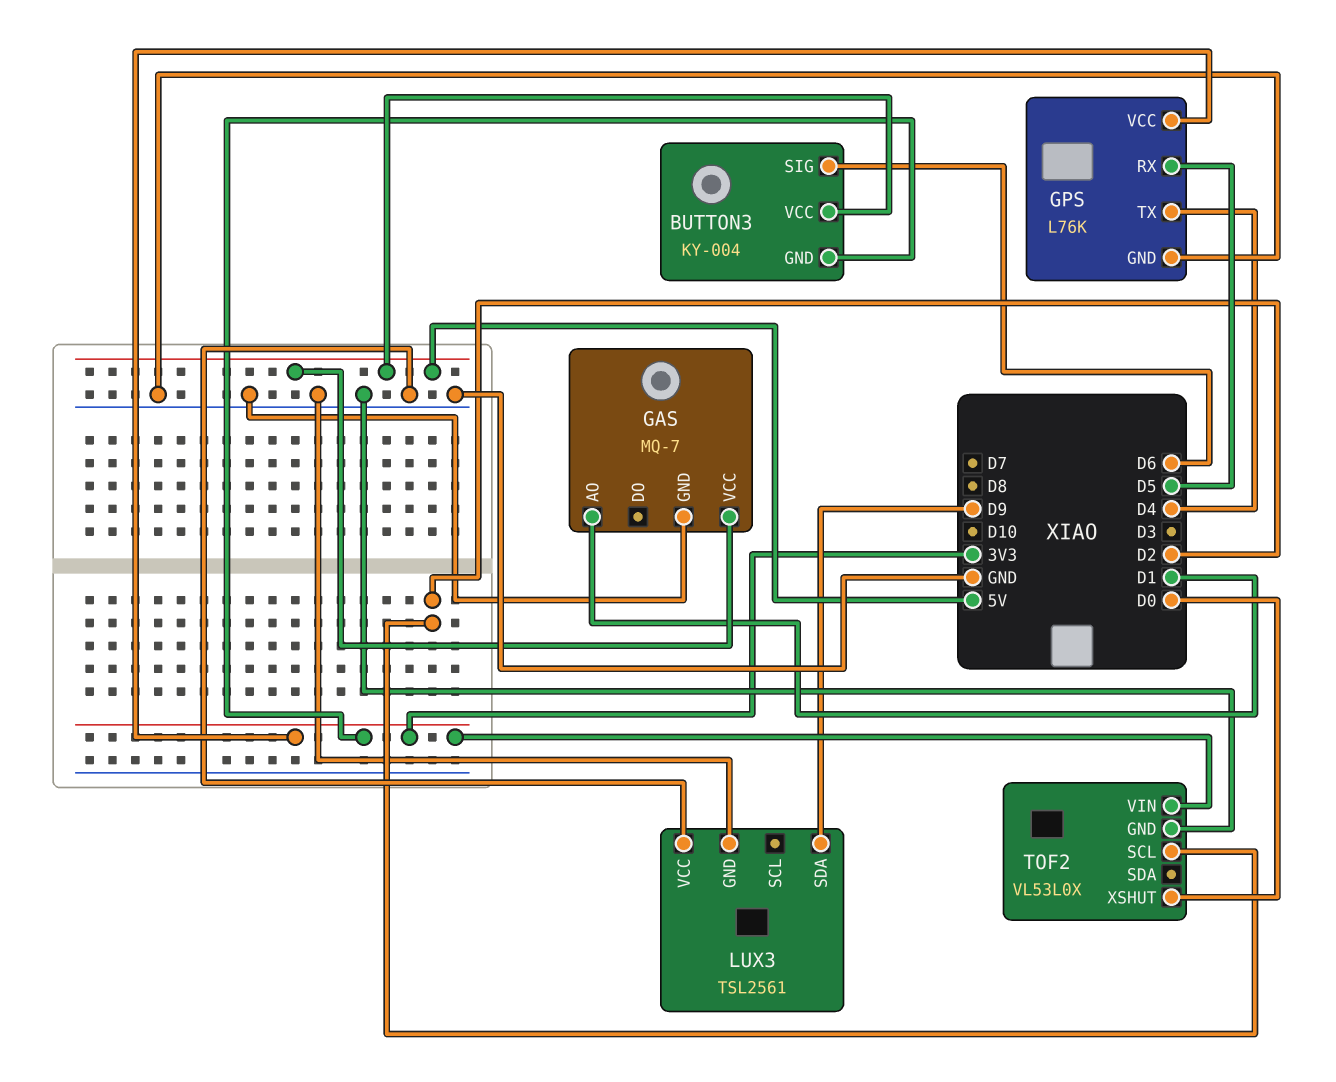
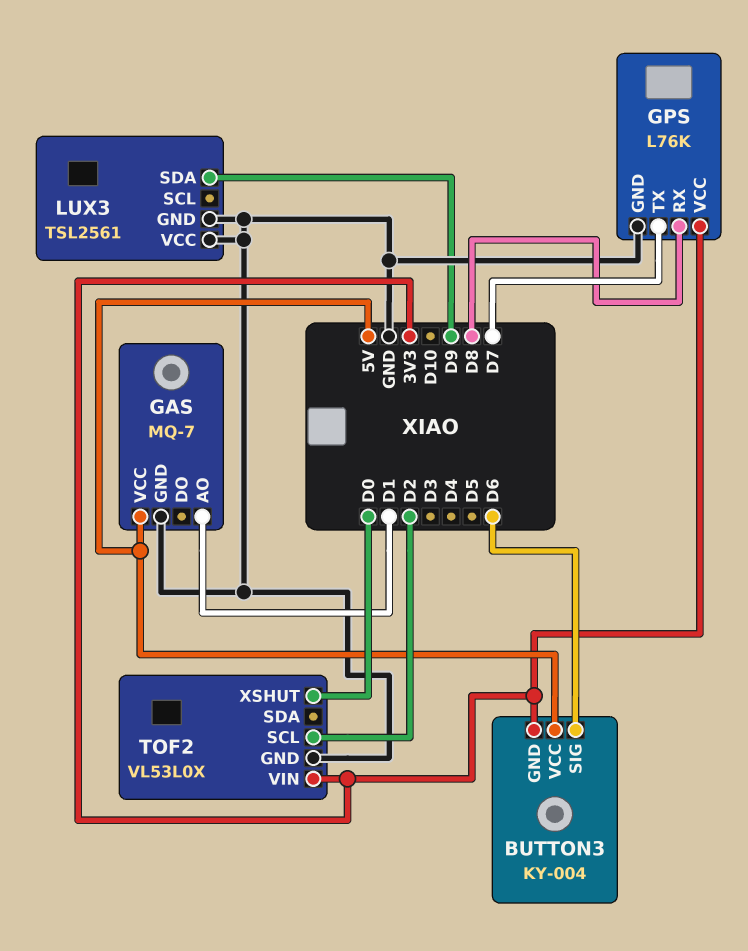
GPS pin RX: D5 -> D8
GPS pin TX: D4 -> D7

